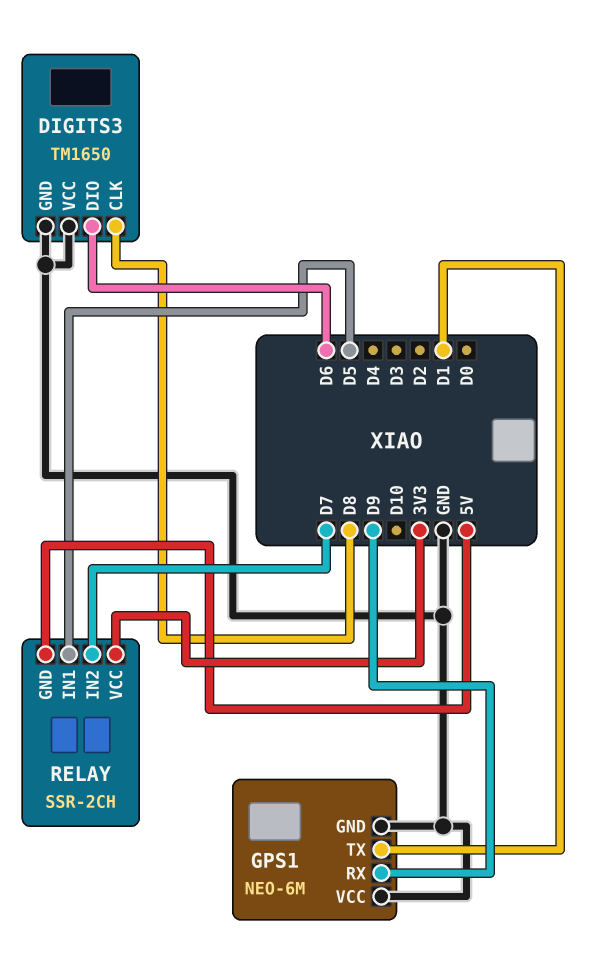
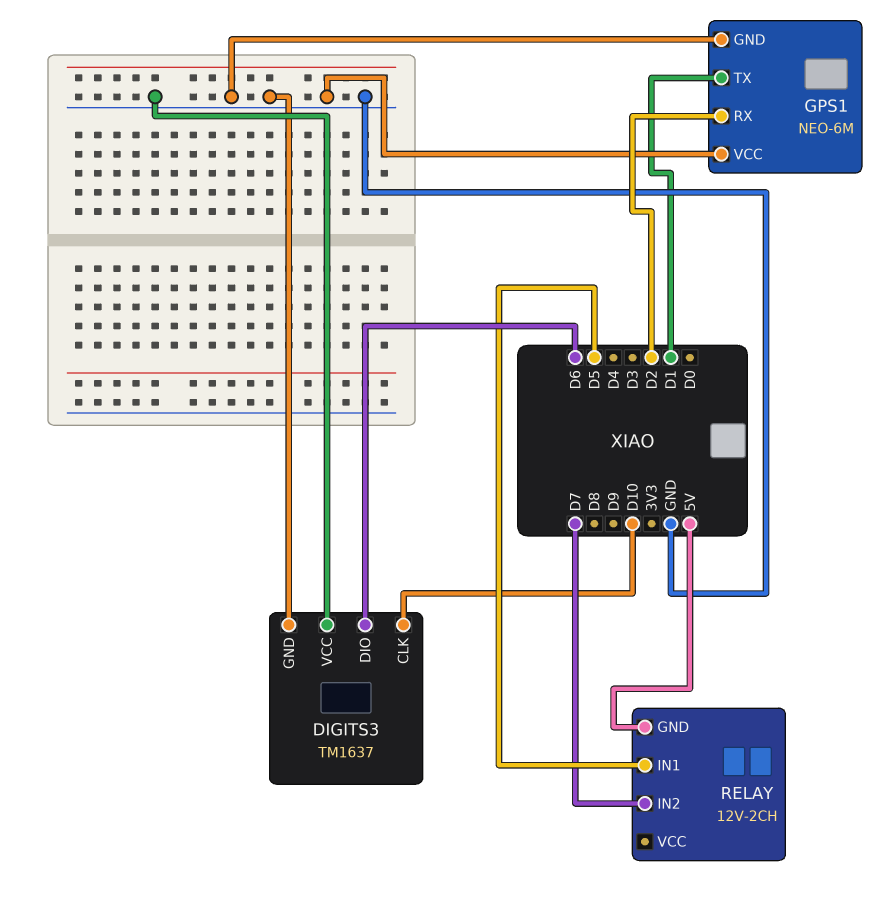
DIGITS3: TM1650 -> TM1637
DIGITS3 pin CLK: D8 -> D10
GPS1 pin RX: D9 -> D2
RELAY: SSR-2CH -> 12V-2CH
RELAY pin VCC: 3V3 -> none

